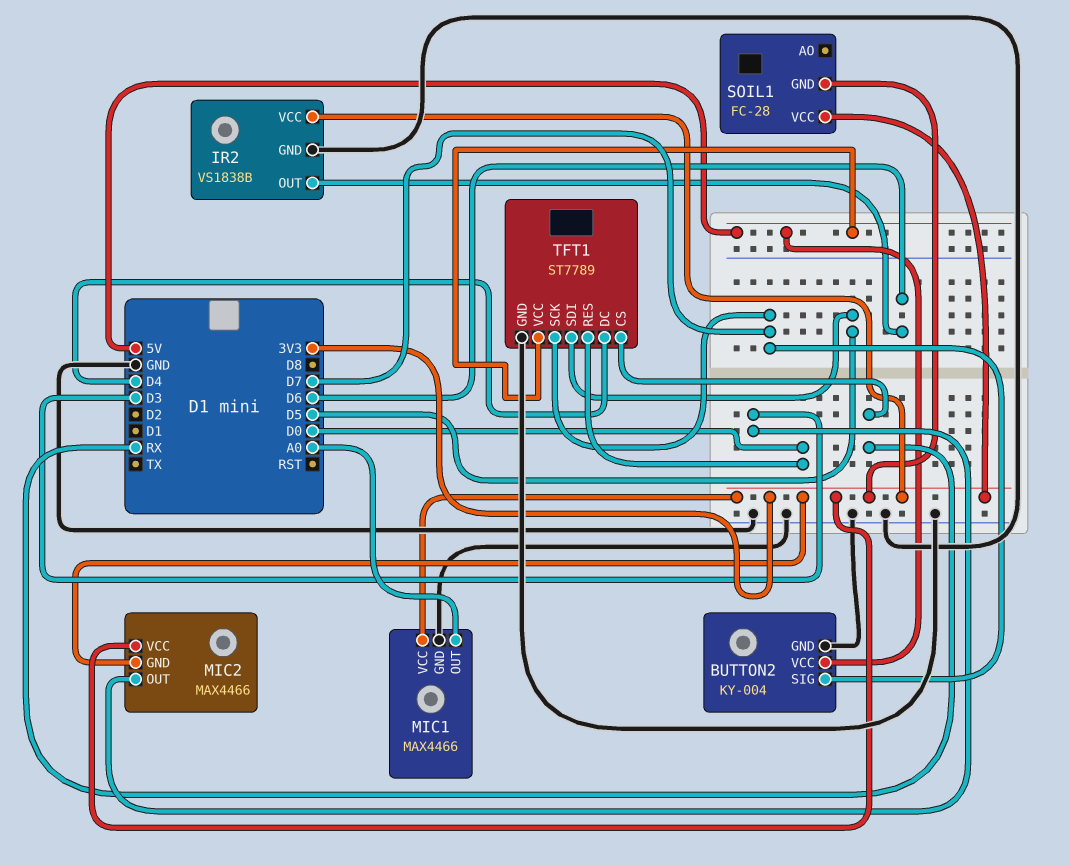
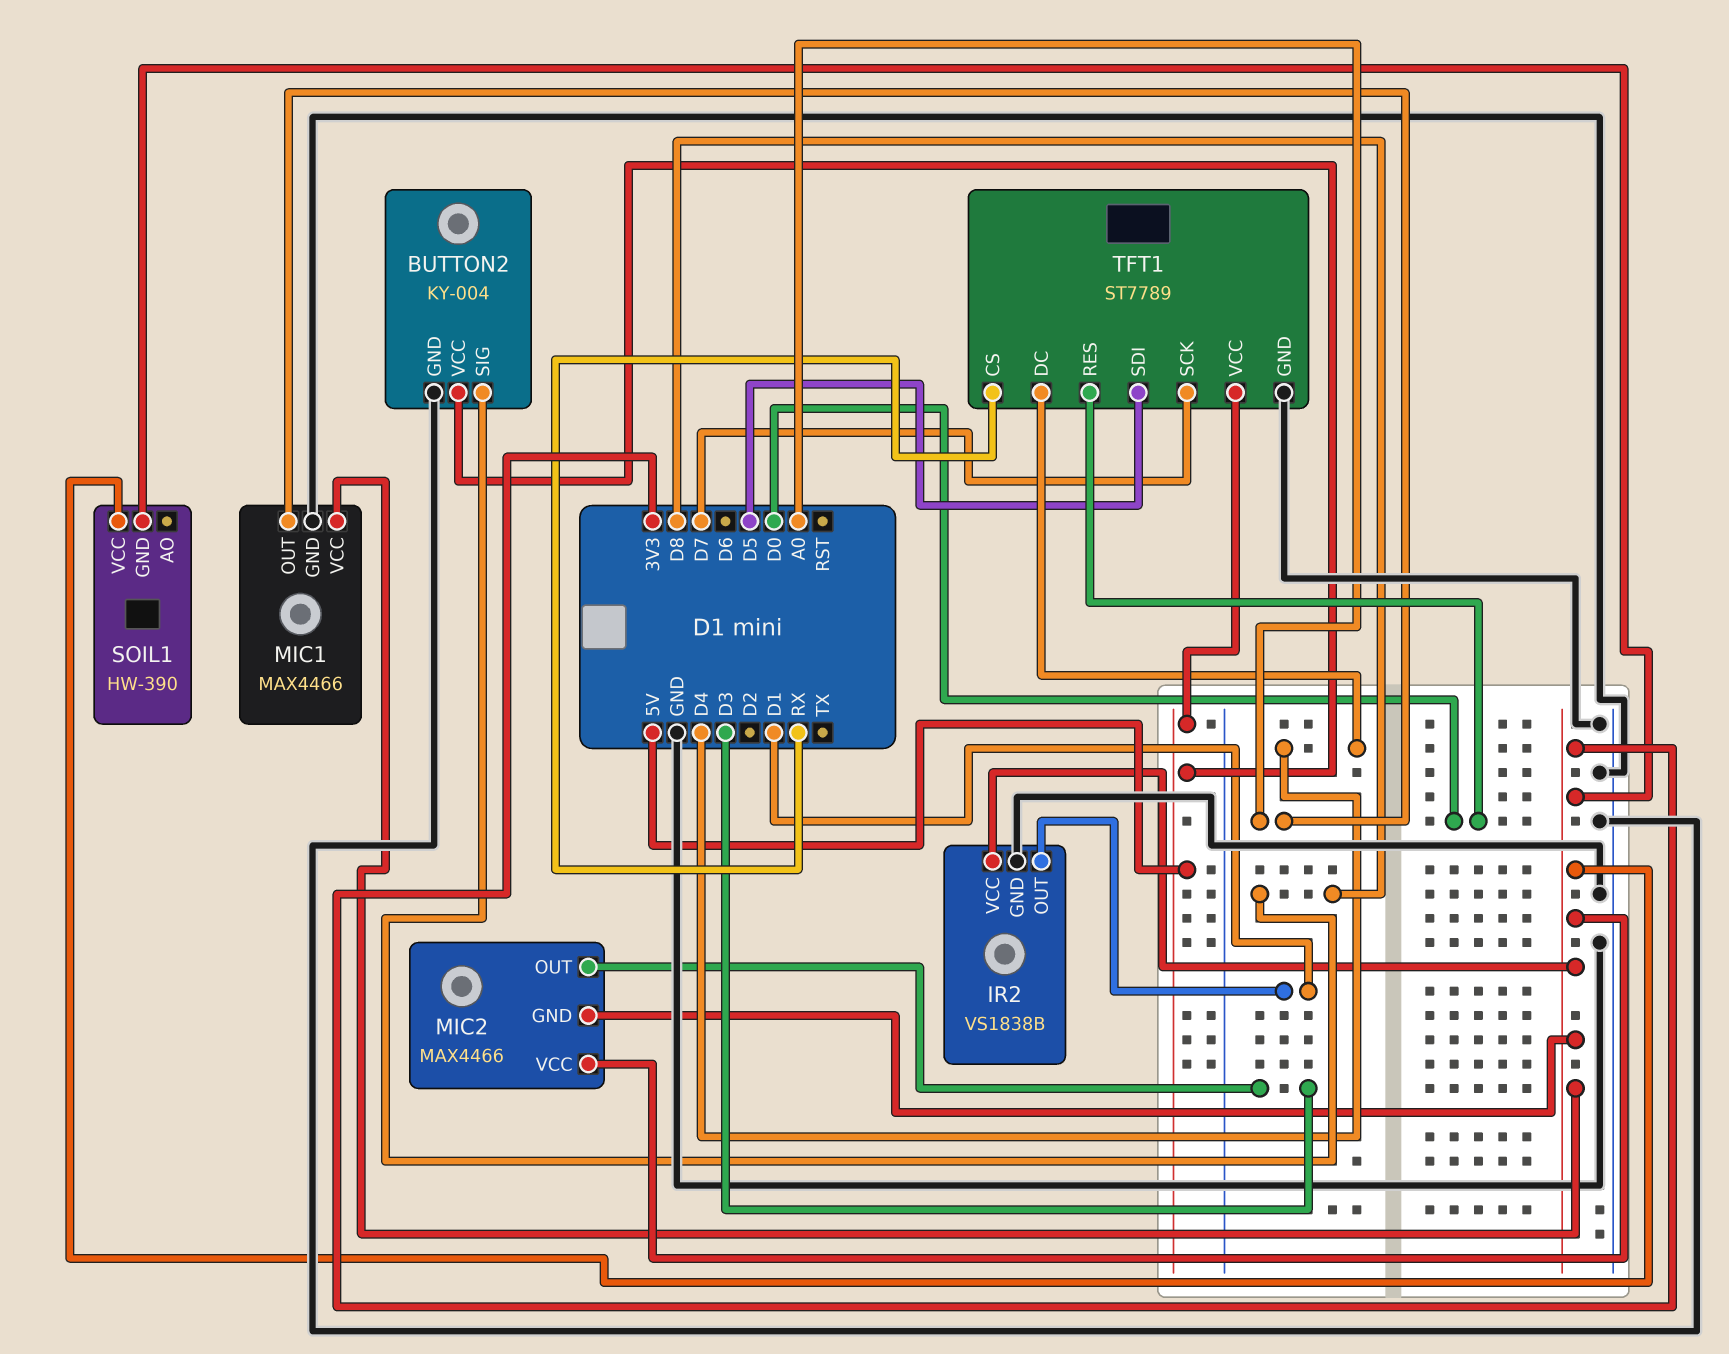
BUTTON2 pin SIG: D7 -> D8
IR2 pin OUT: D6 -> D1
SOIL1: FC-28 -> HW-390

